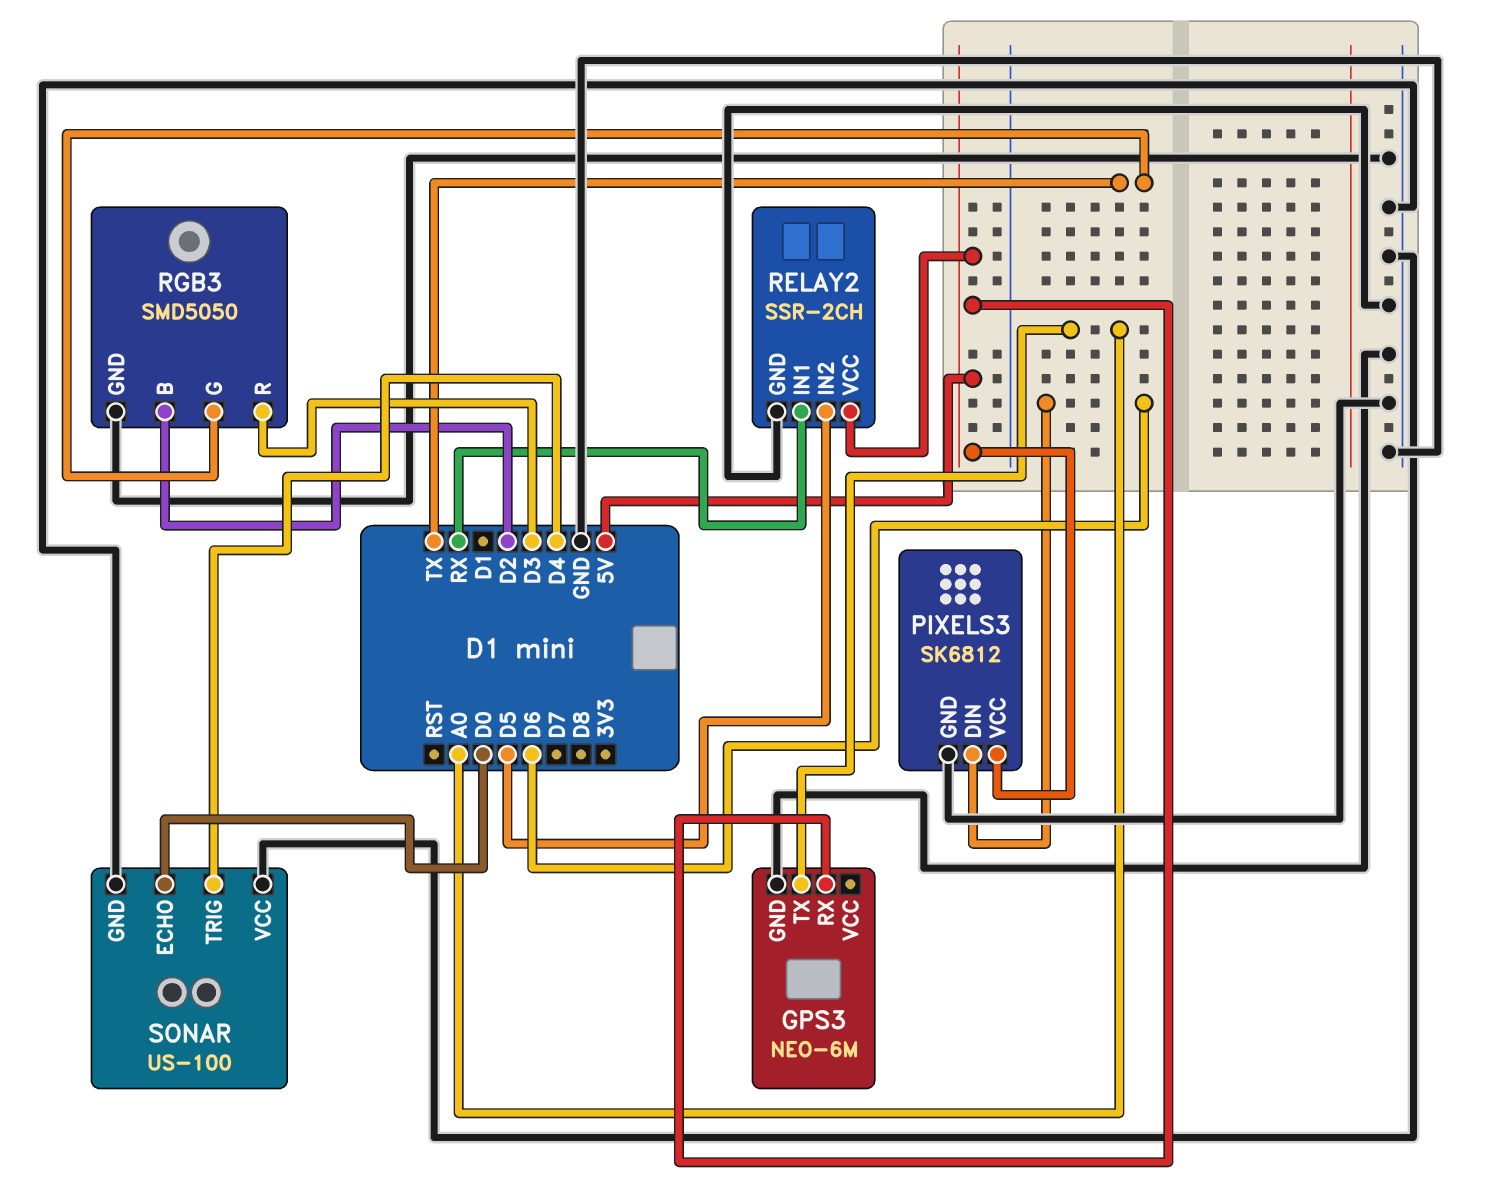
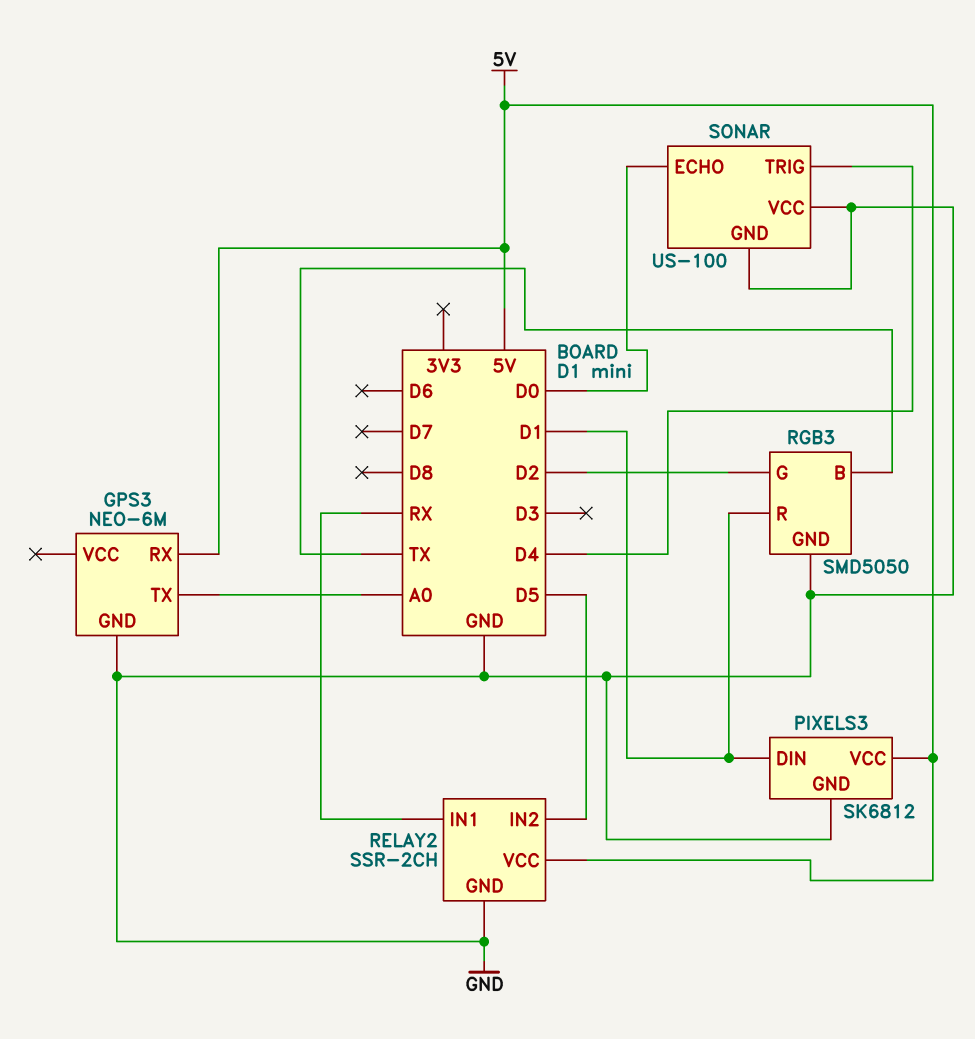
PIXELS3 pin DIN: D6 -> D1
RGB3 pin B: D2 -> TX
RGB3 pin G: TX -> D2
RGB3 pin R: D3 -> D1

